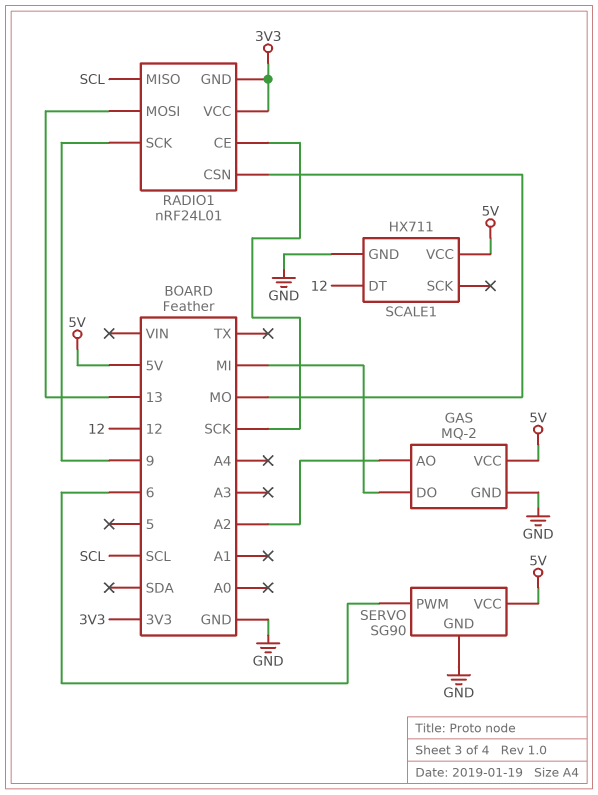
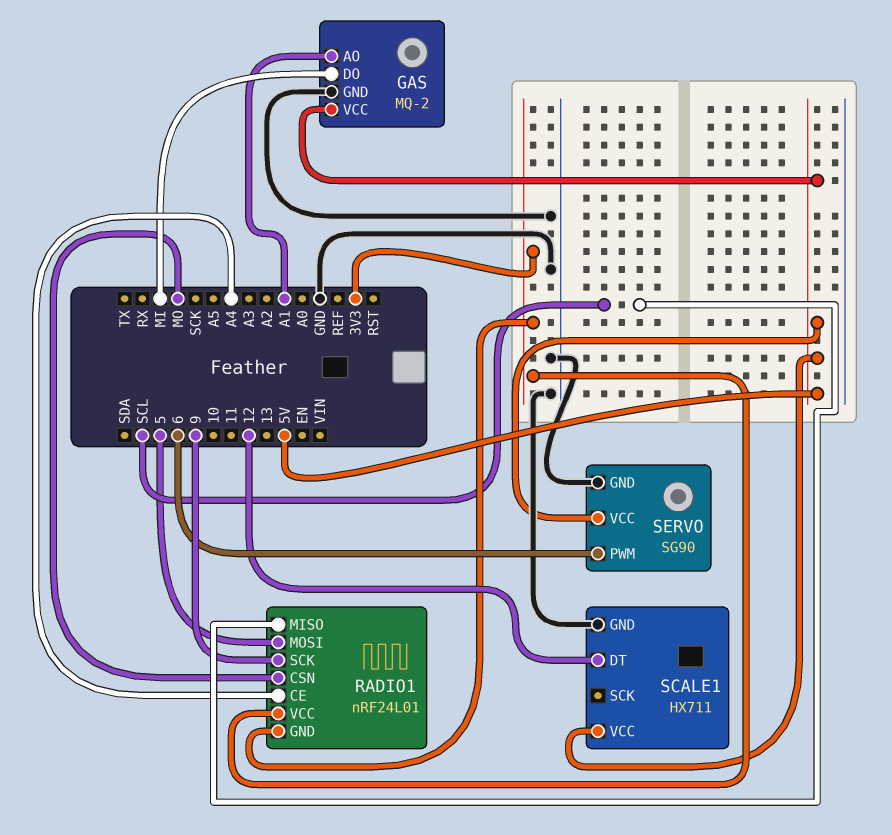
GAS pin AO: A2 -> A1
RADIO1 pin CE: SCK -> A4
RADIO1 pin MOSI: 13 -> 5

